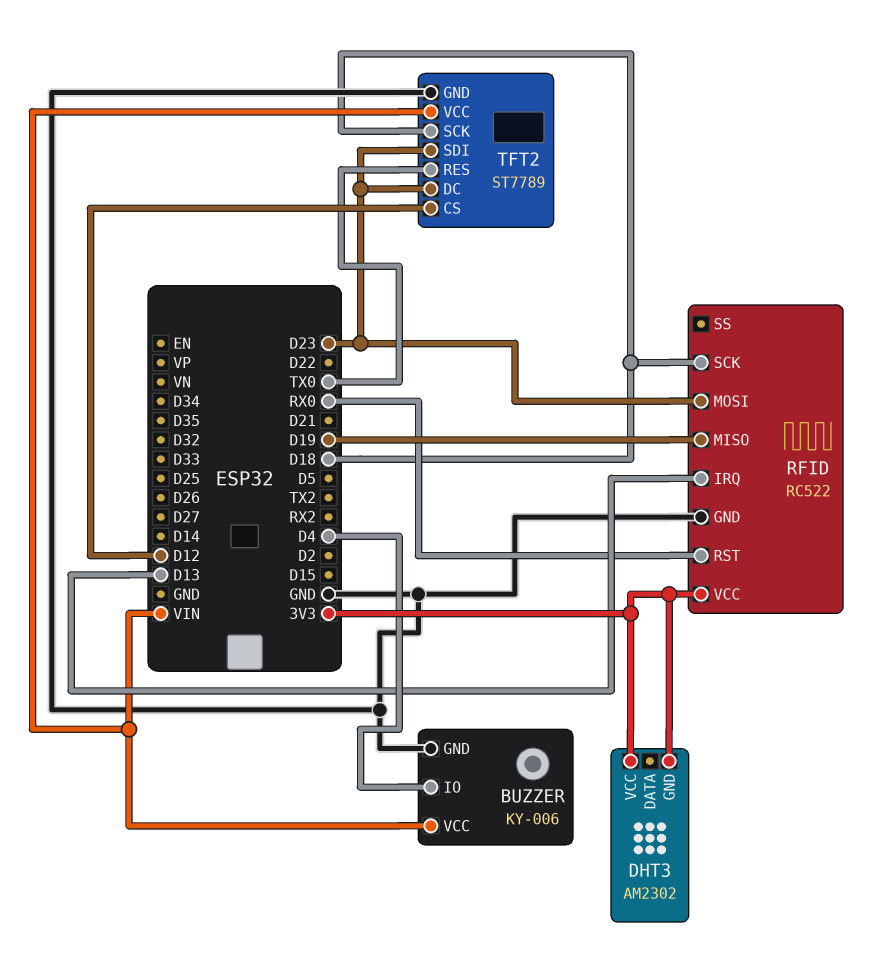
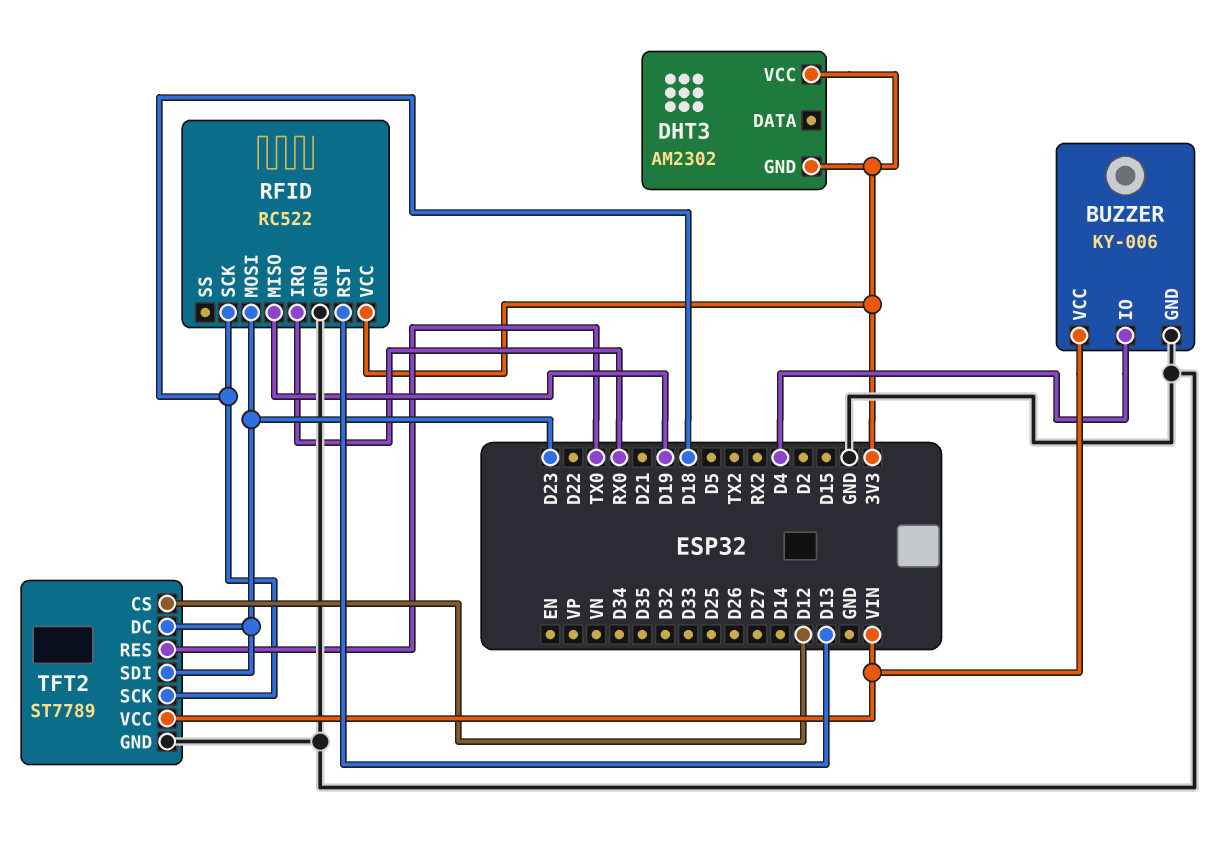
RFID pin IRQ: D13 -> RX0
RFID pin RST: RX0 -> D13

